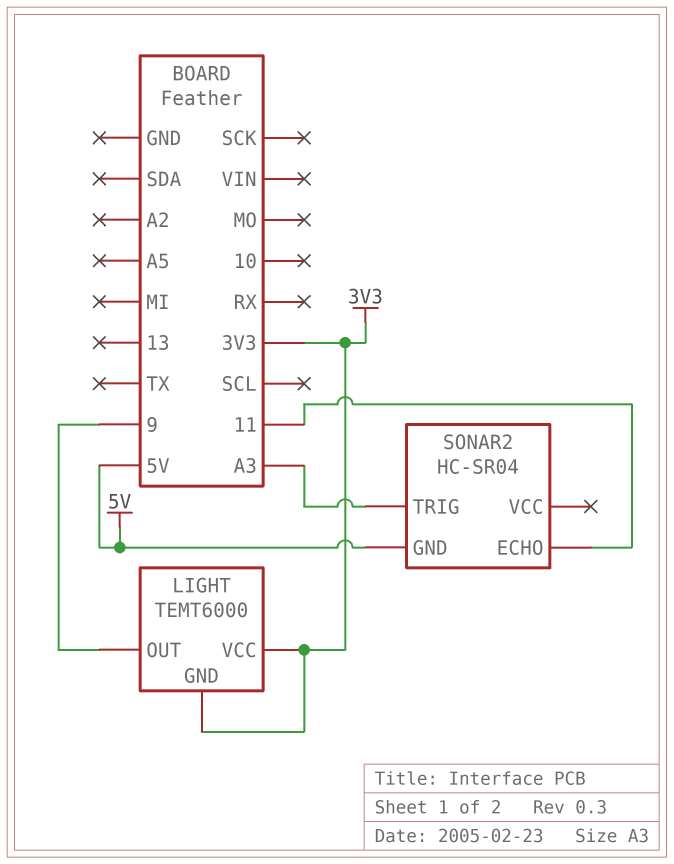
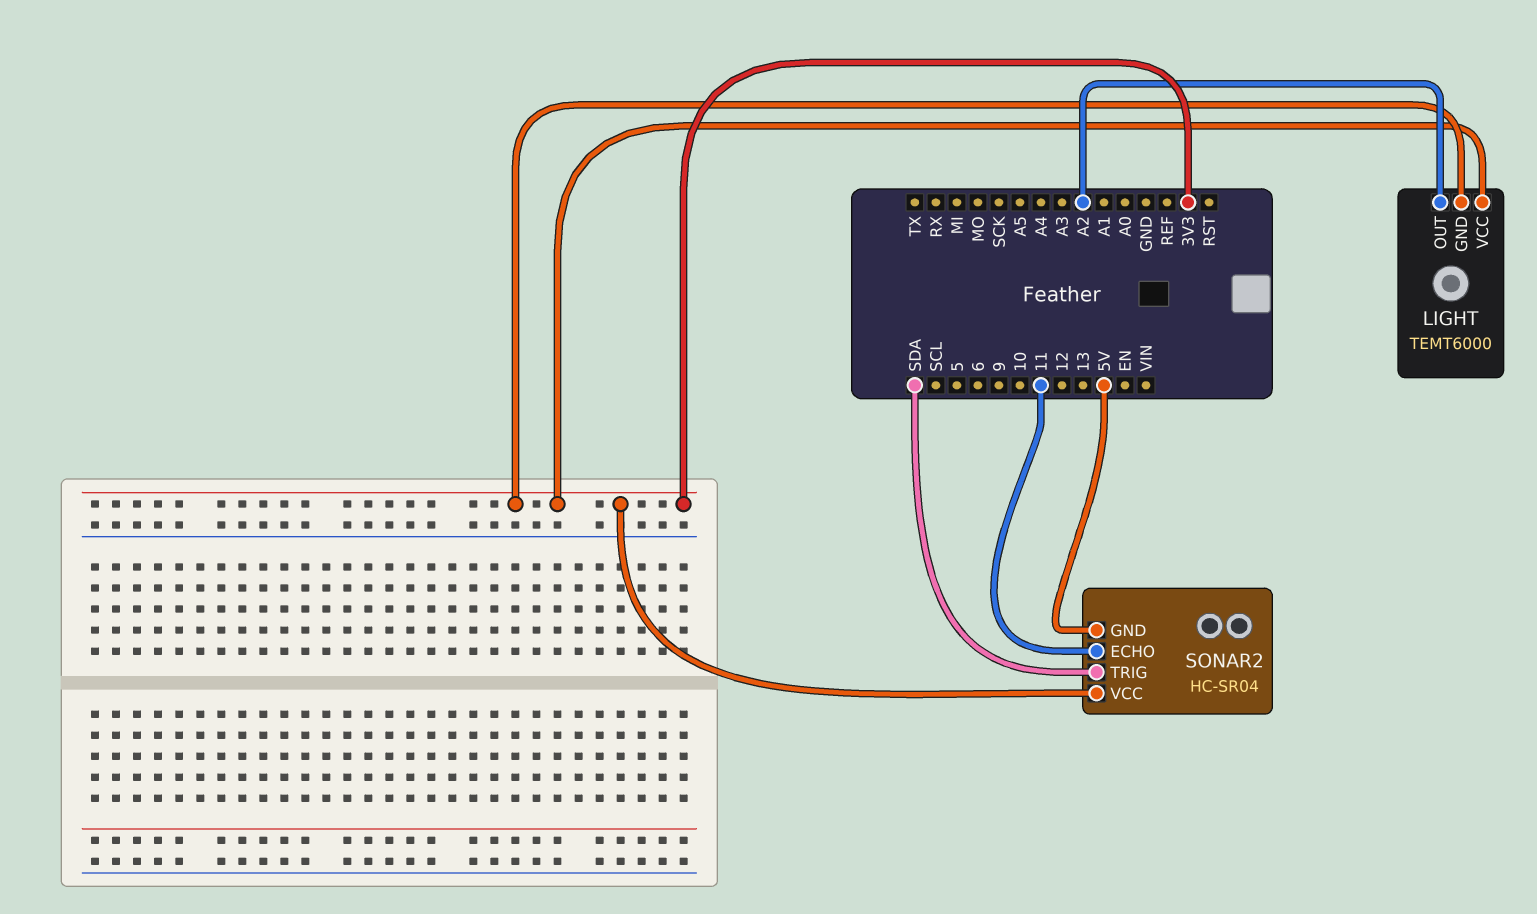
LIGHT pin OUT: 9 -> A2
SONAR2 pin TRIG: A3 -> SDA
SONAR2 pin VCC: none -> 3V3

